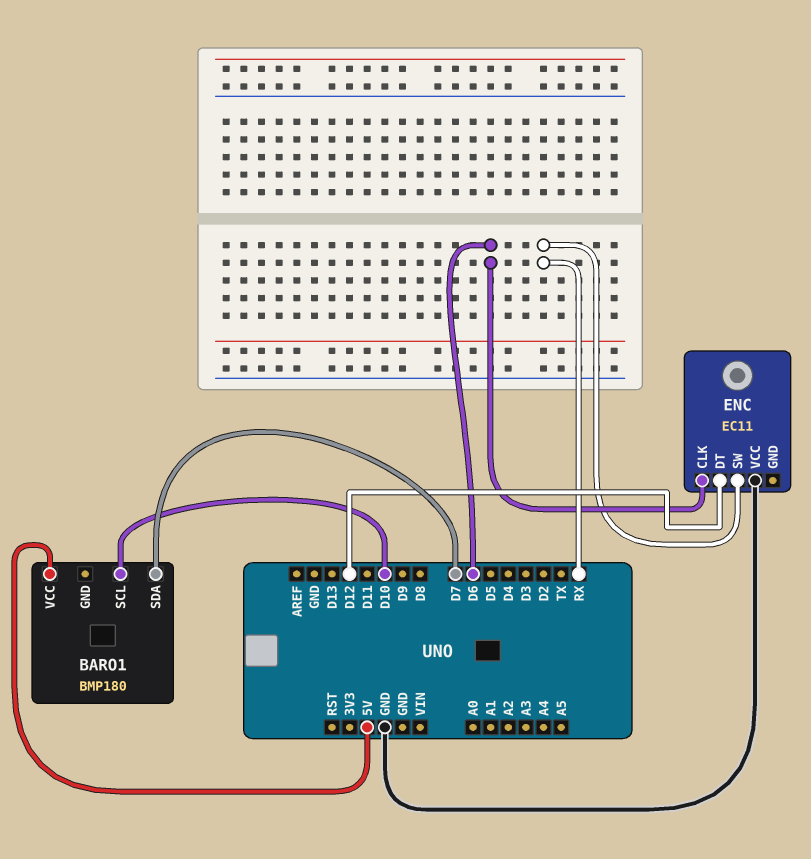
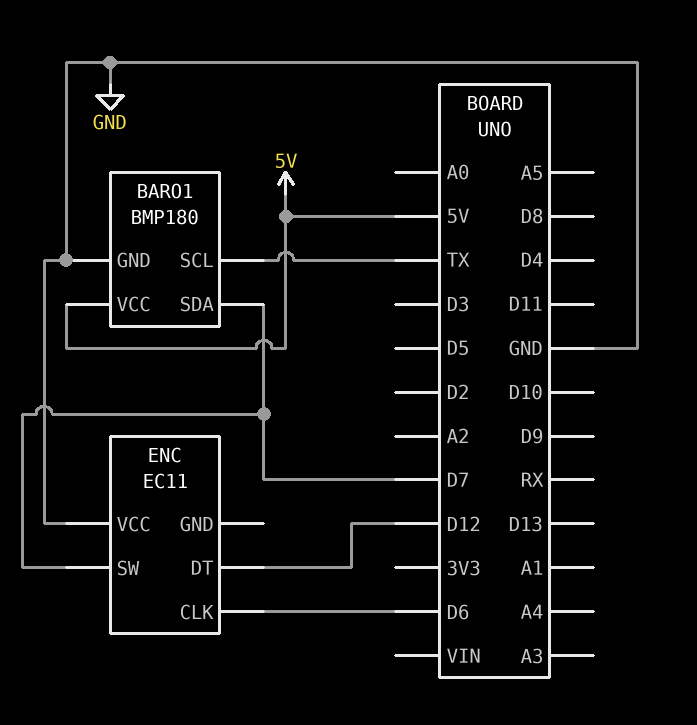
BARO1 pin GND: none -> GND
BARO1 pin SCL: D10 -> TX
ENC pin SW: RX -> D7

